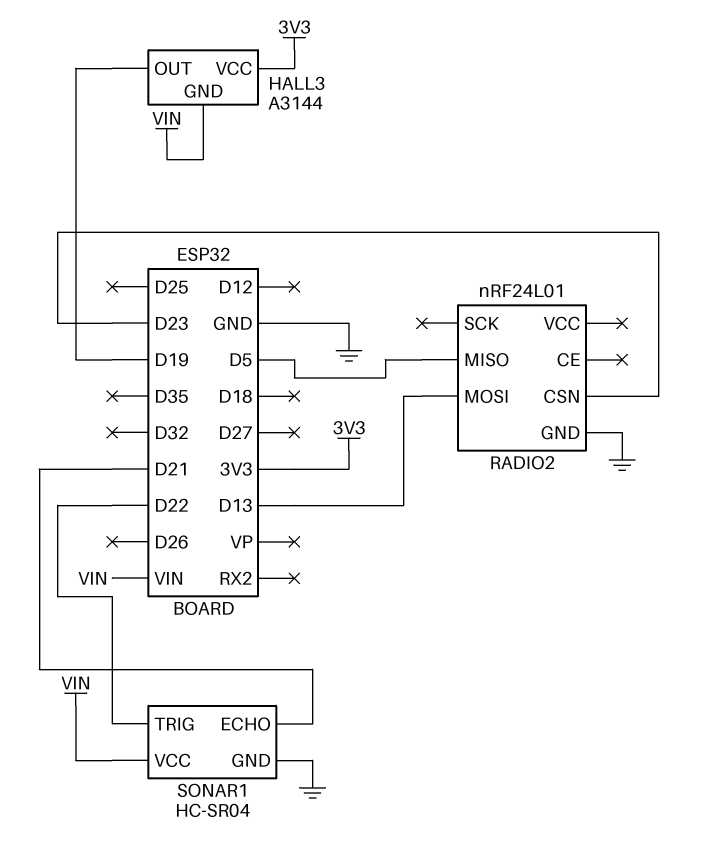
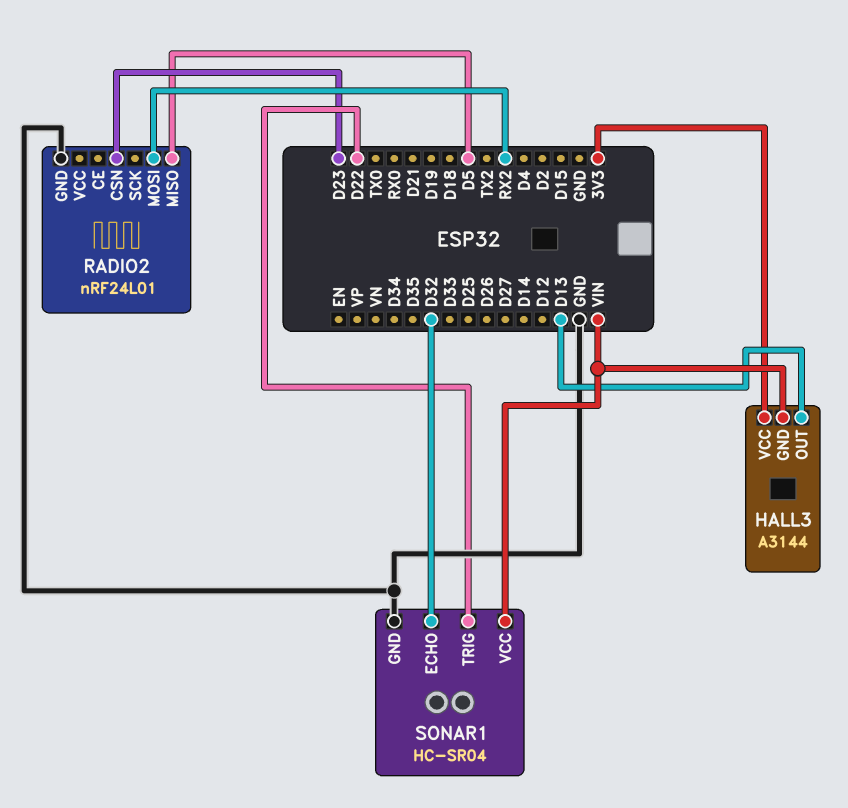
HALL3 pin OUT: D19 -> D13
RADIO2 pin MOSI: D13 -> RX2
SONAR1 pin ECHO: D21 -> D32

